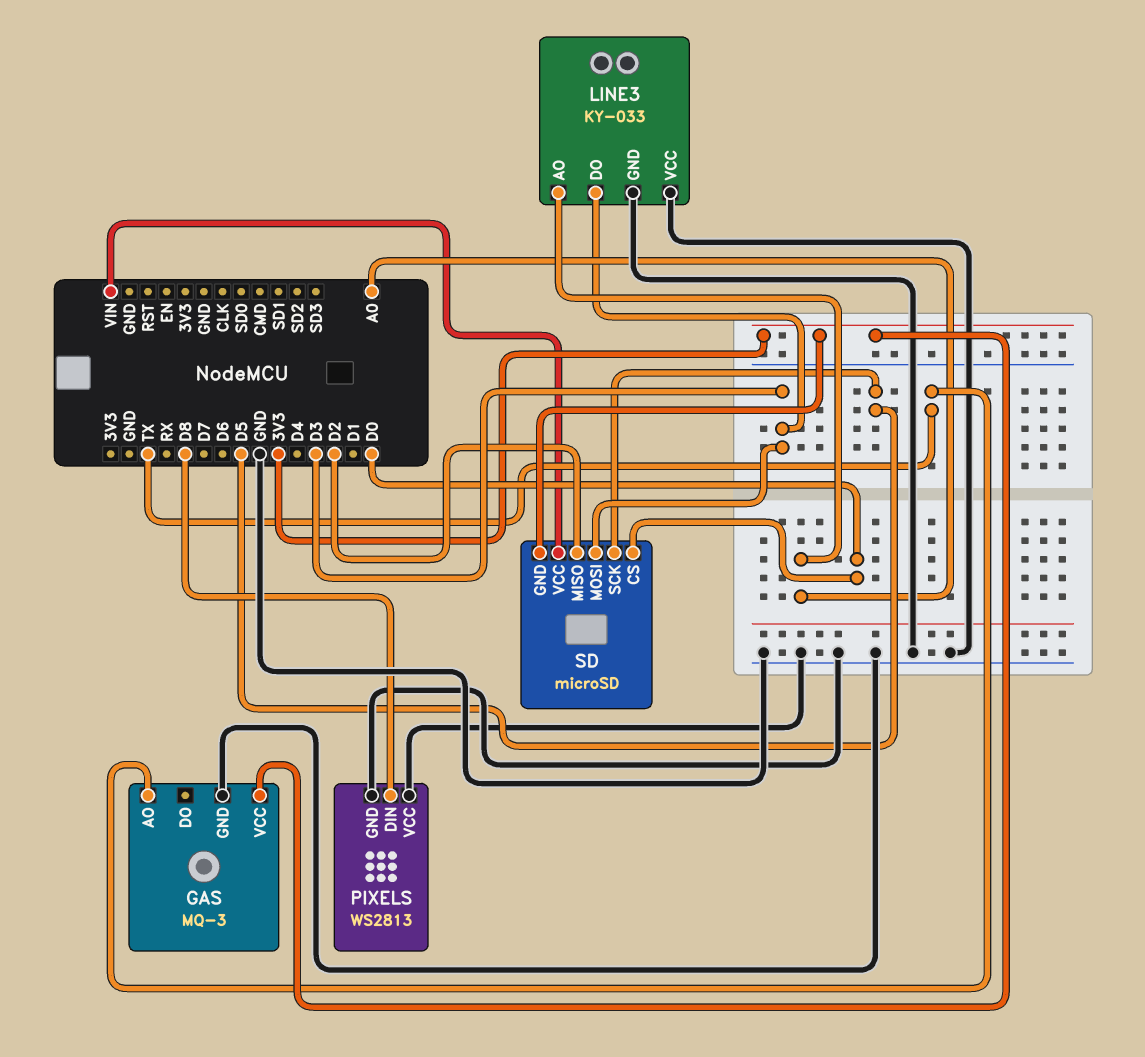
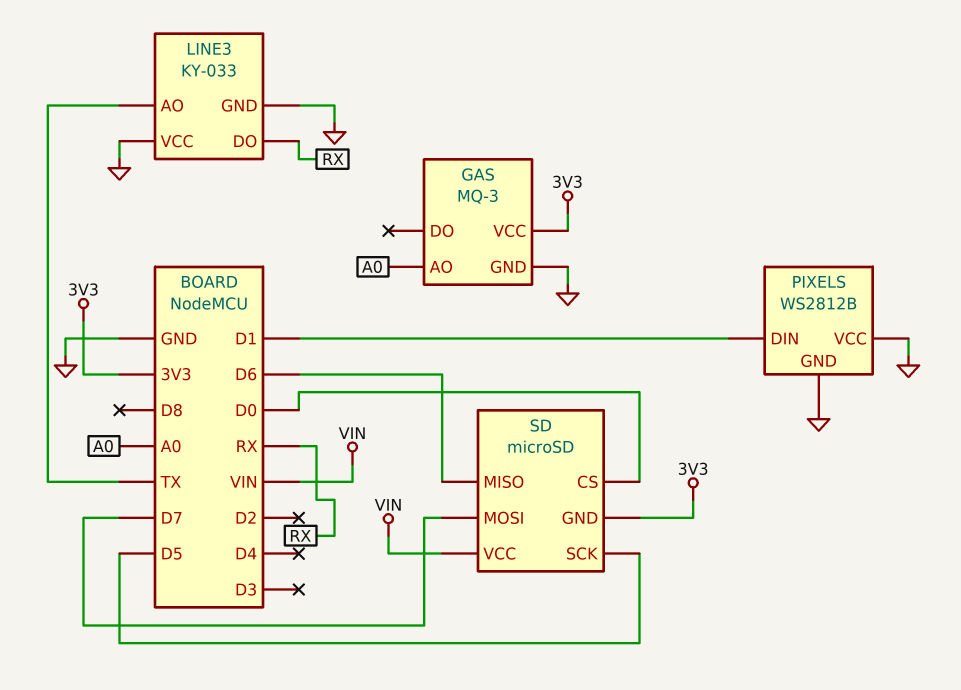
GAS pin AO: TX -> A0
LINE3 pin AO: A0 -> TX
LINE3 pin DO: D3 -> RX
PIXELS: WS2813 -> WS2812B
PIXELS pin DIN: D8 -> D1
SD pin MISO: D2 -> D6
SD pin MOSI: D3 -> D7

